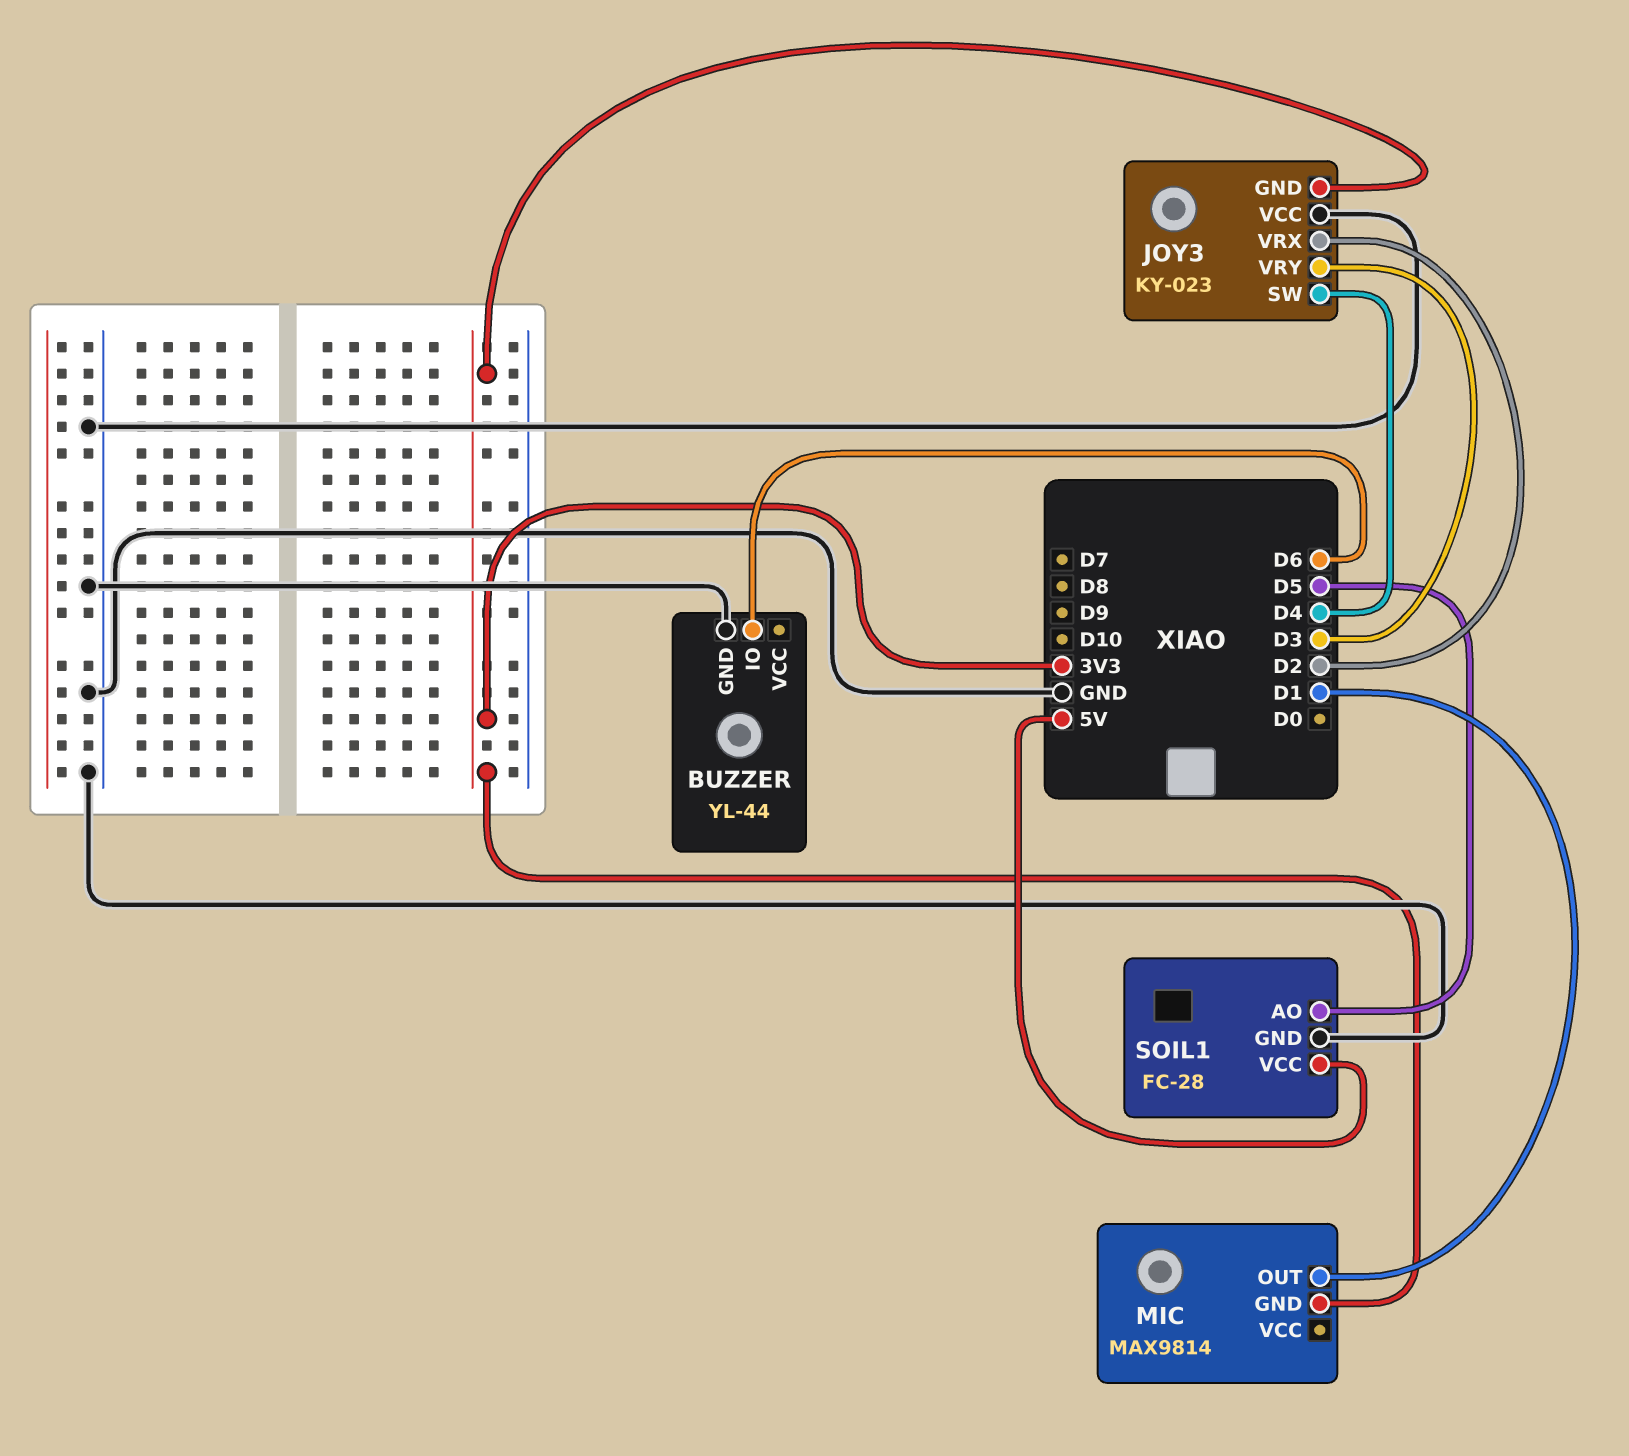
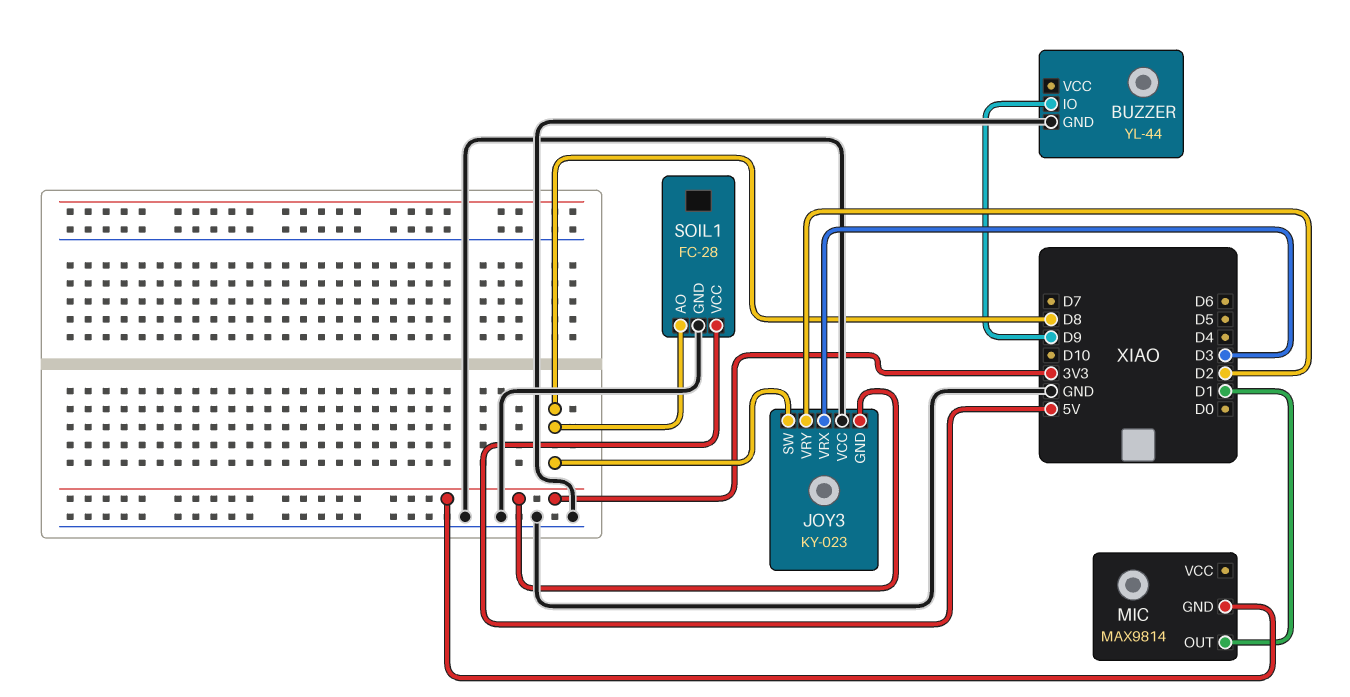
BUZZER pin IO: D6 -> D9
JOY3 pin SW: D4 -> D8
JOY3 pin VRX: D2 -> D3
JOY3 pin VRY: D3 -> D2
SOIL1 pin AO: D5 -> D8

